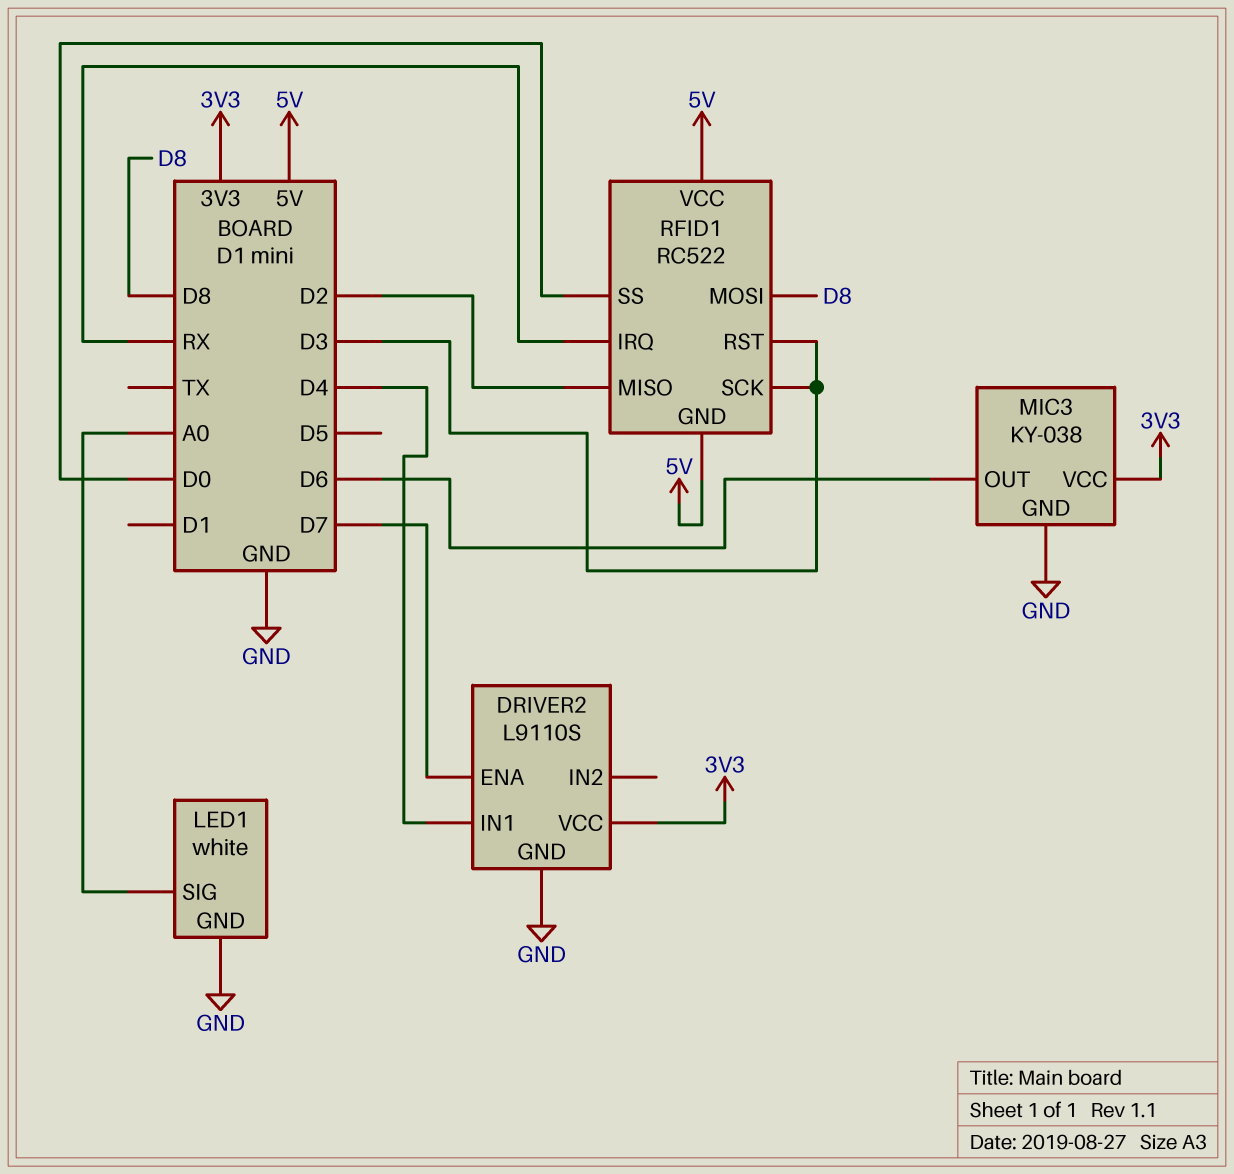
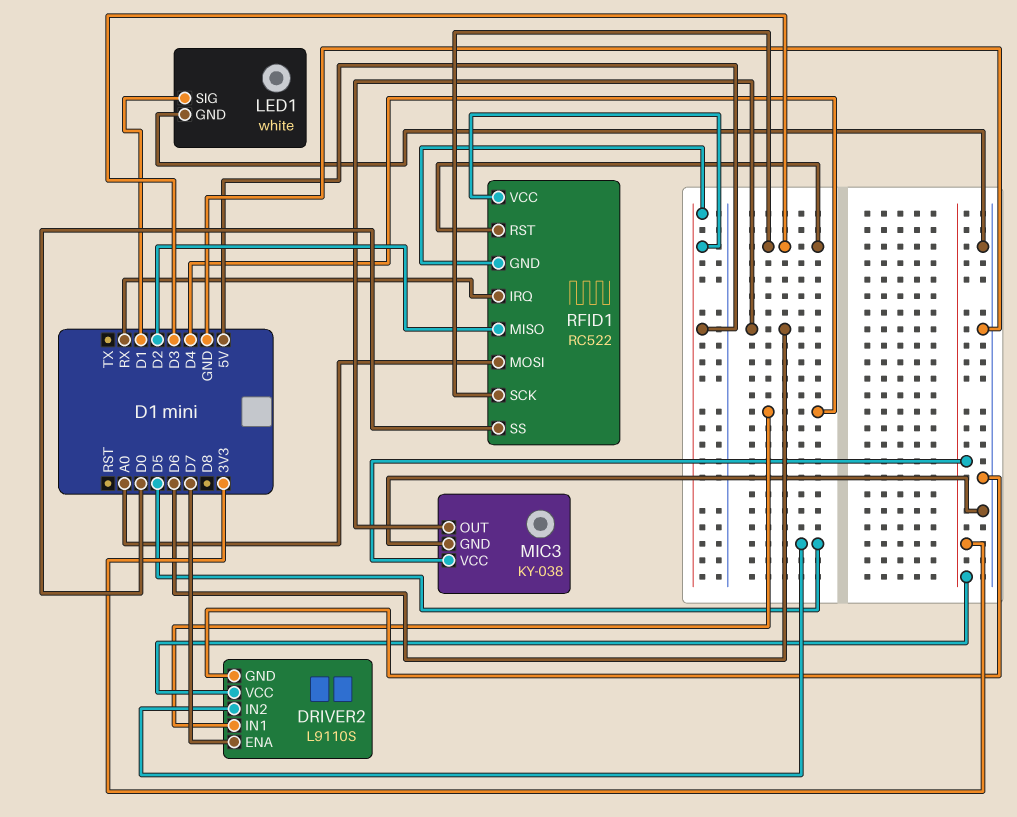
DRIVER2 pin IN2: none -> D5
LED1 pin SIG: A0 -> D1
RFID1 pin MOSI: D8 -> A0

